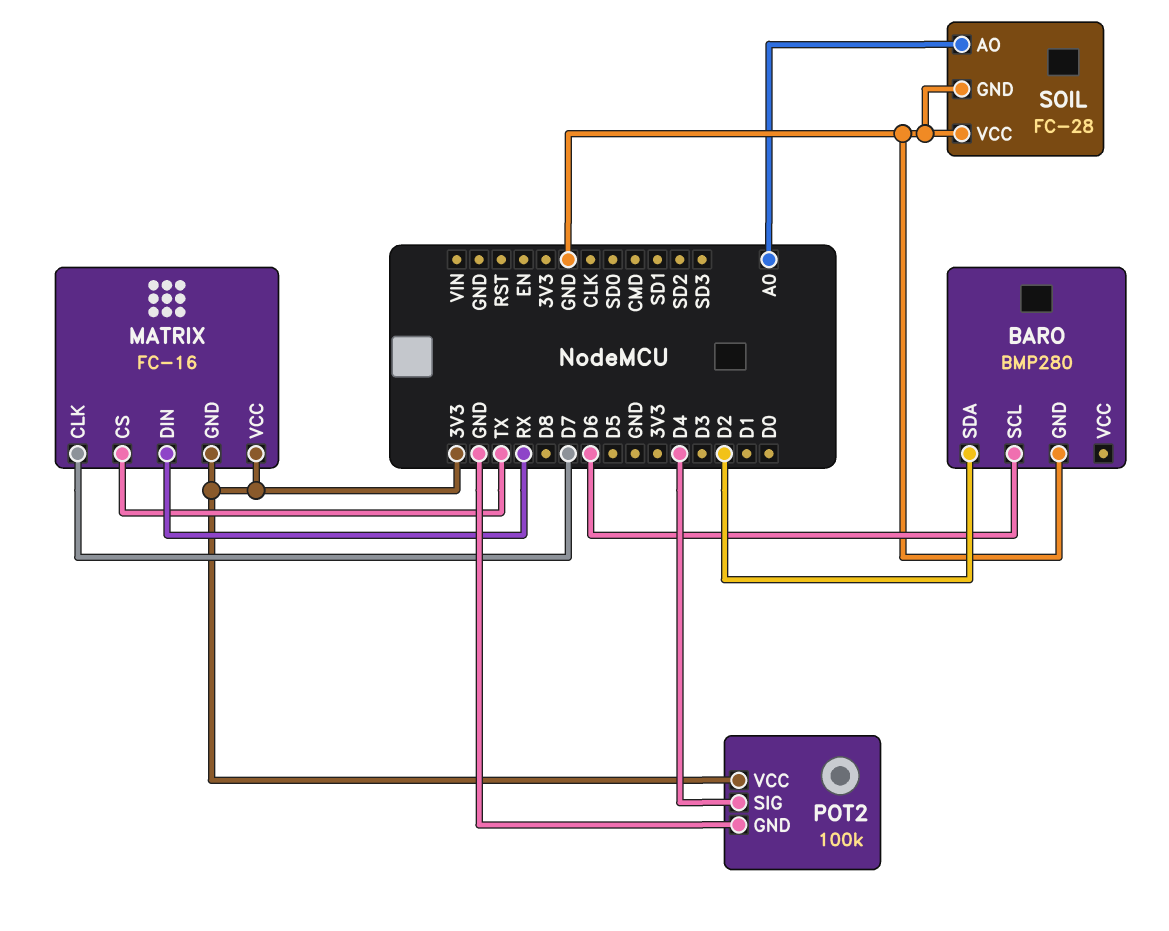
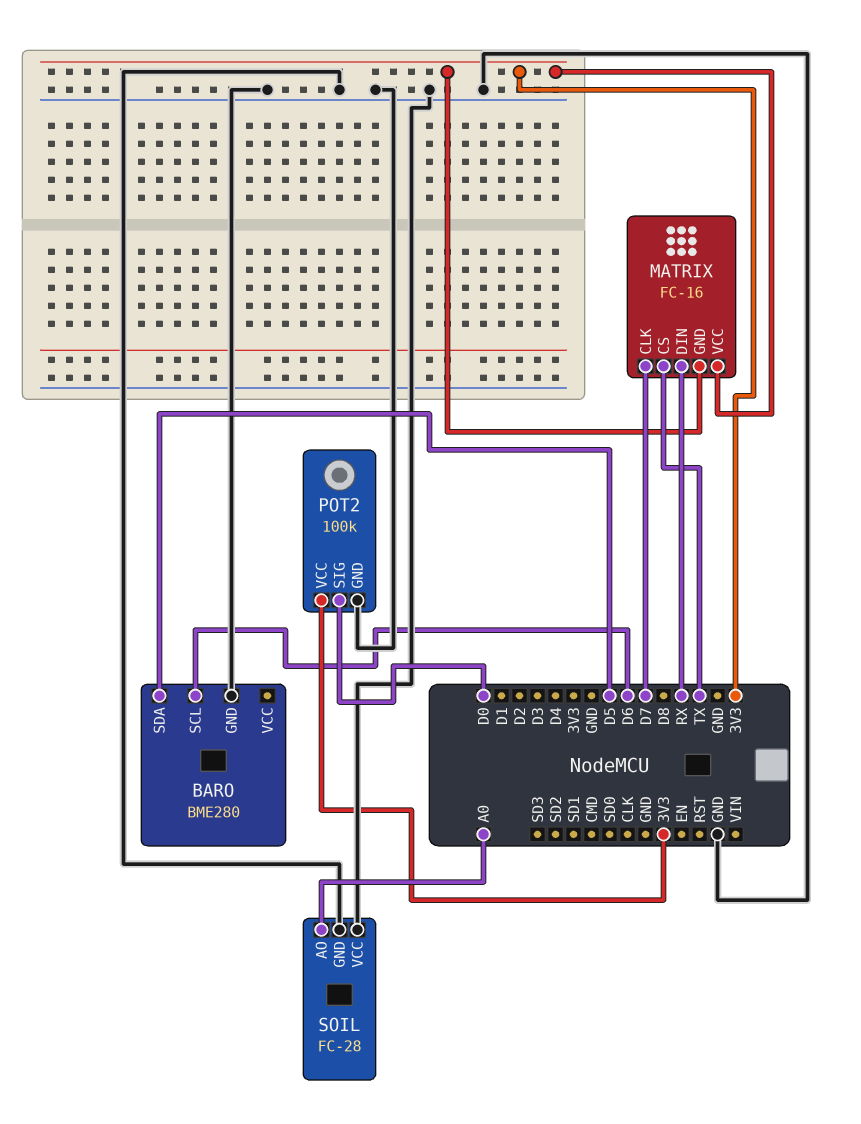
BARO: BMP280 -> BME280
BARO pin SDA: D2 -> D5
POT2 pin SIG: D4 -> D0

